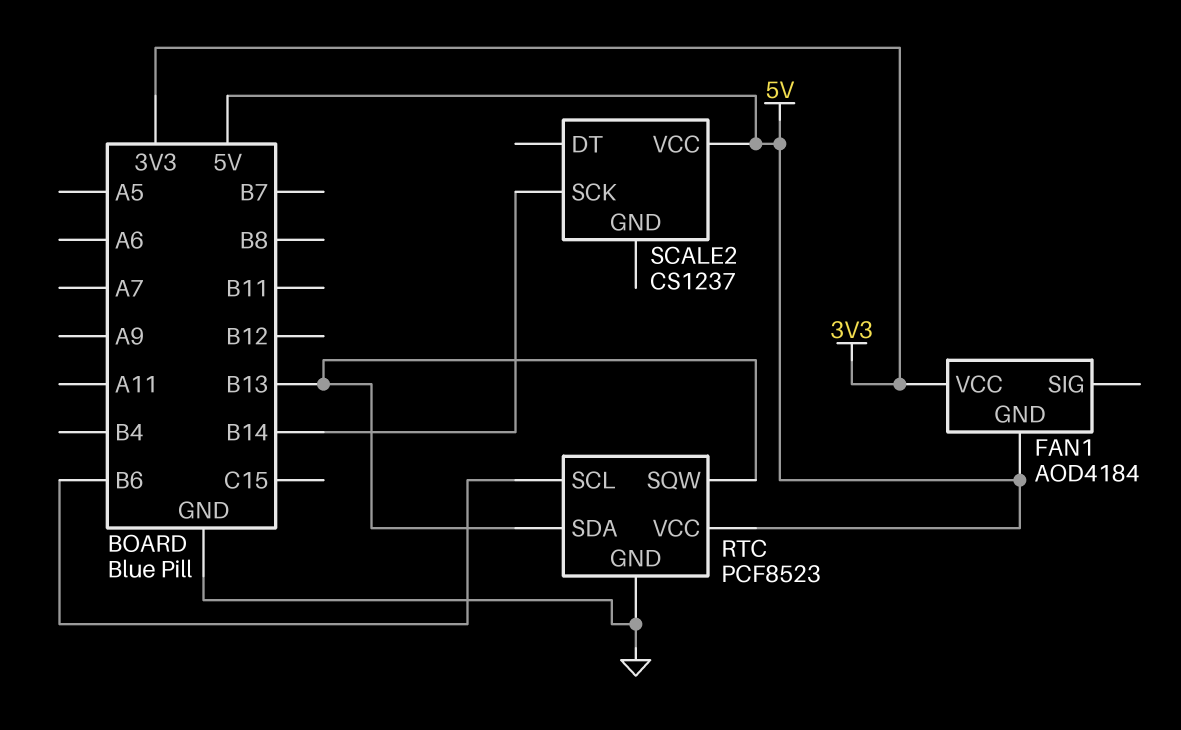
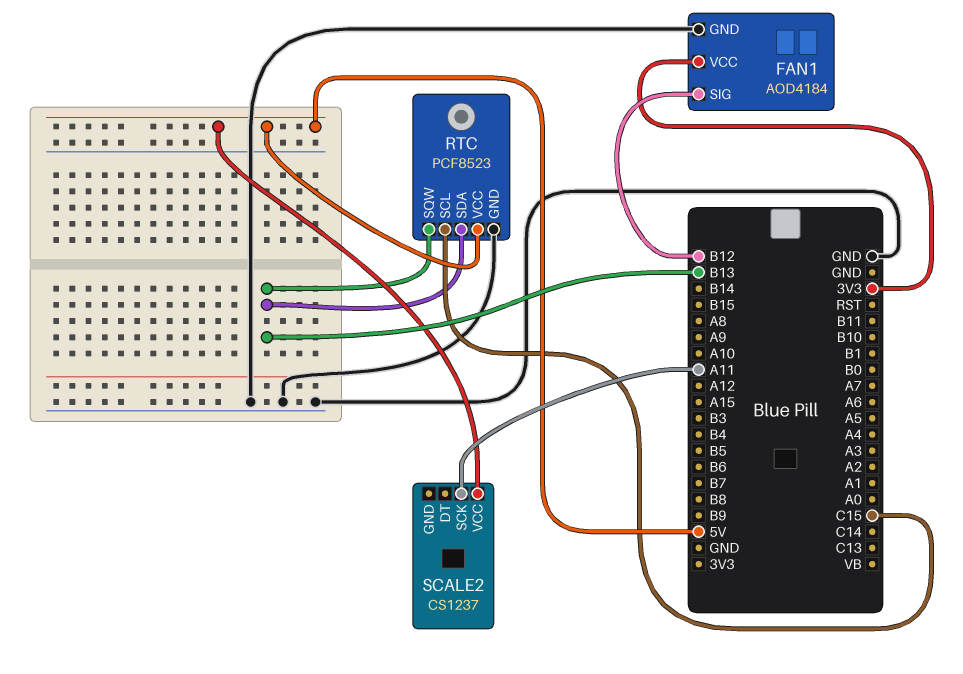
FAN1 pin GND: 5V -> GND
FAN1 pin SIG: none -> B12
RTC pin SCL: B6 -> C15
SCALE2 pin SCK: B14 -> A11

